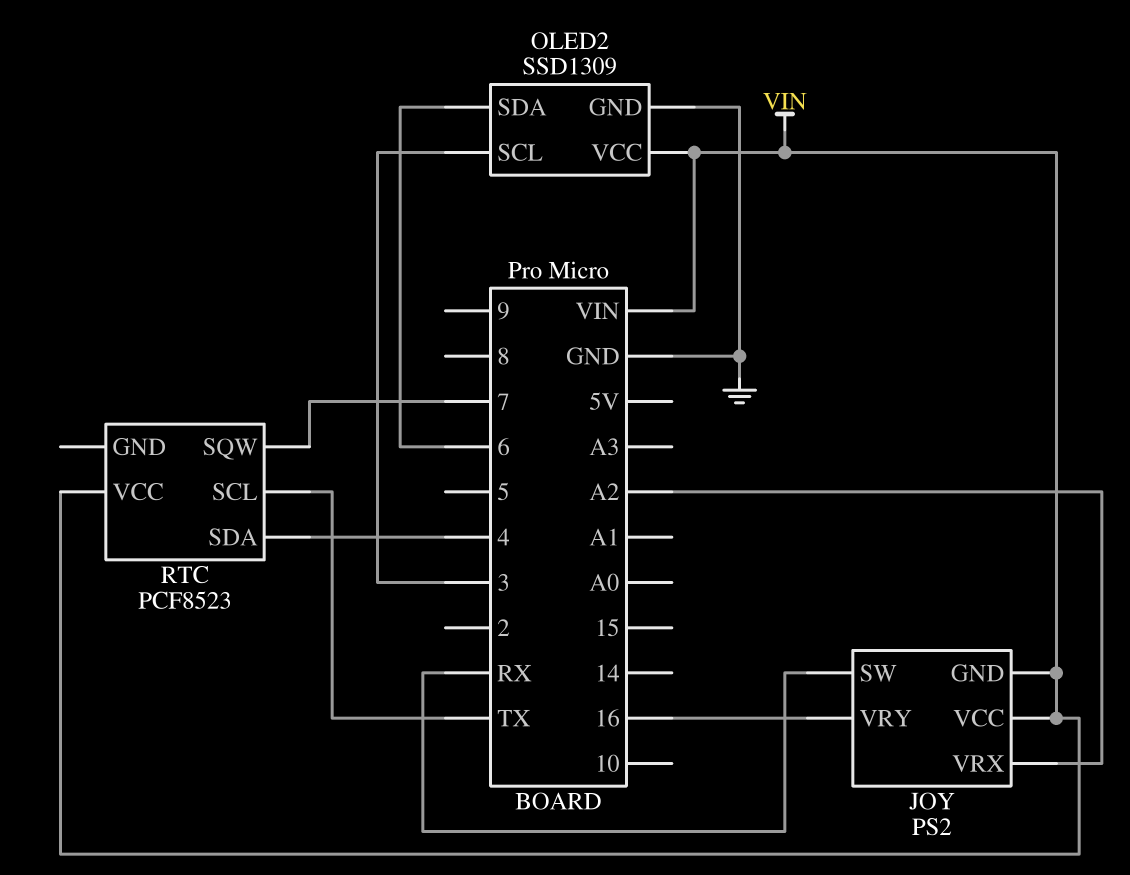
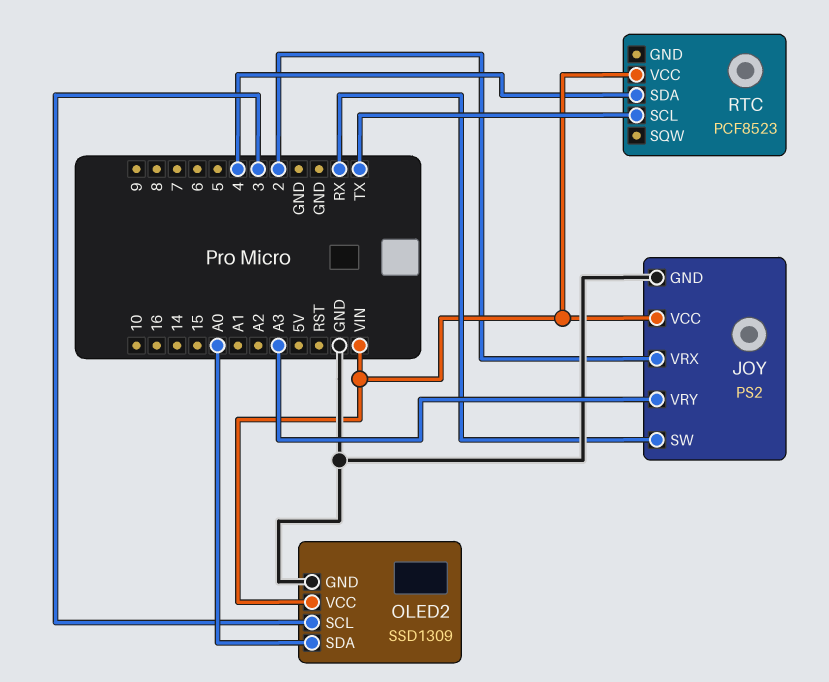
JOY pin GND: VIN -> GND
JOY pin VRX: A2 -> 2
JOY pin VRY: 16 -> A3
OLED2 pin SDA: 6 -> A0
RTC pin SQW: 7 -> none

